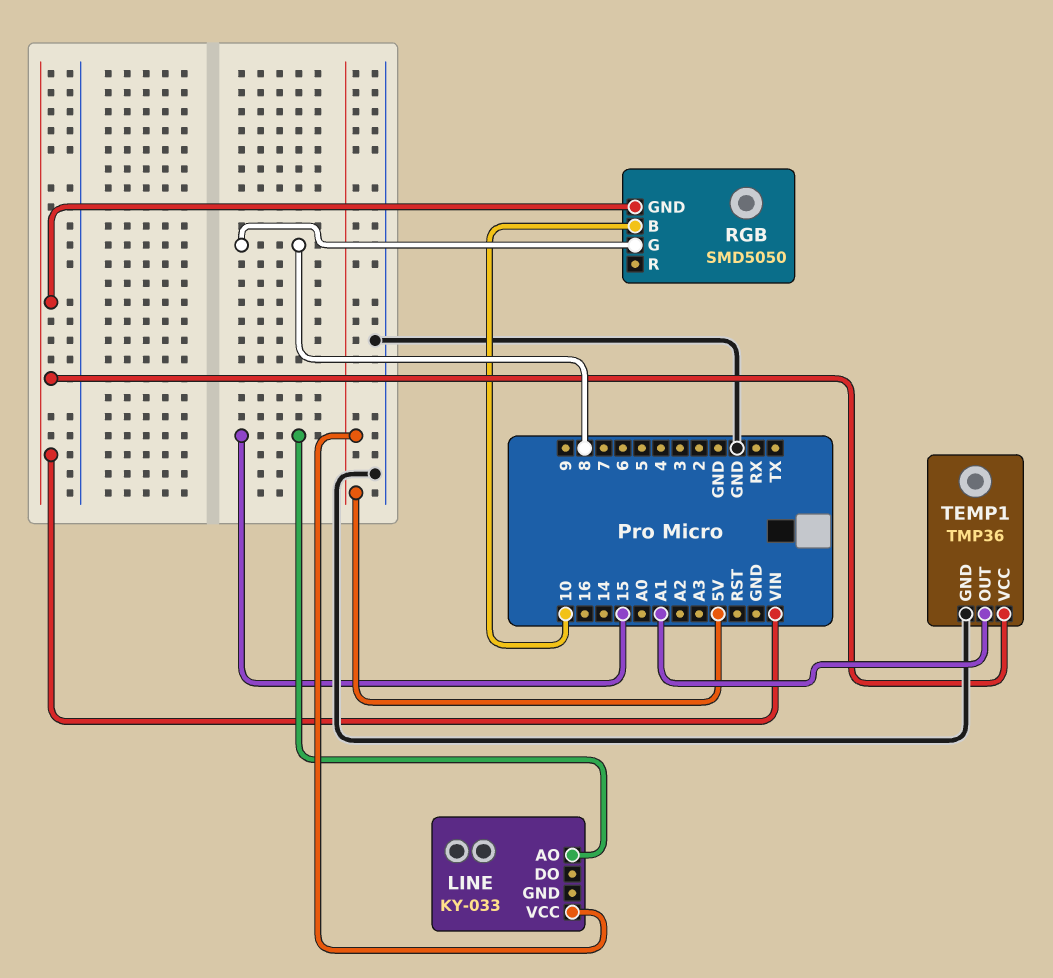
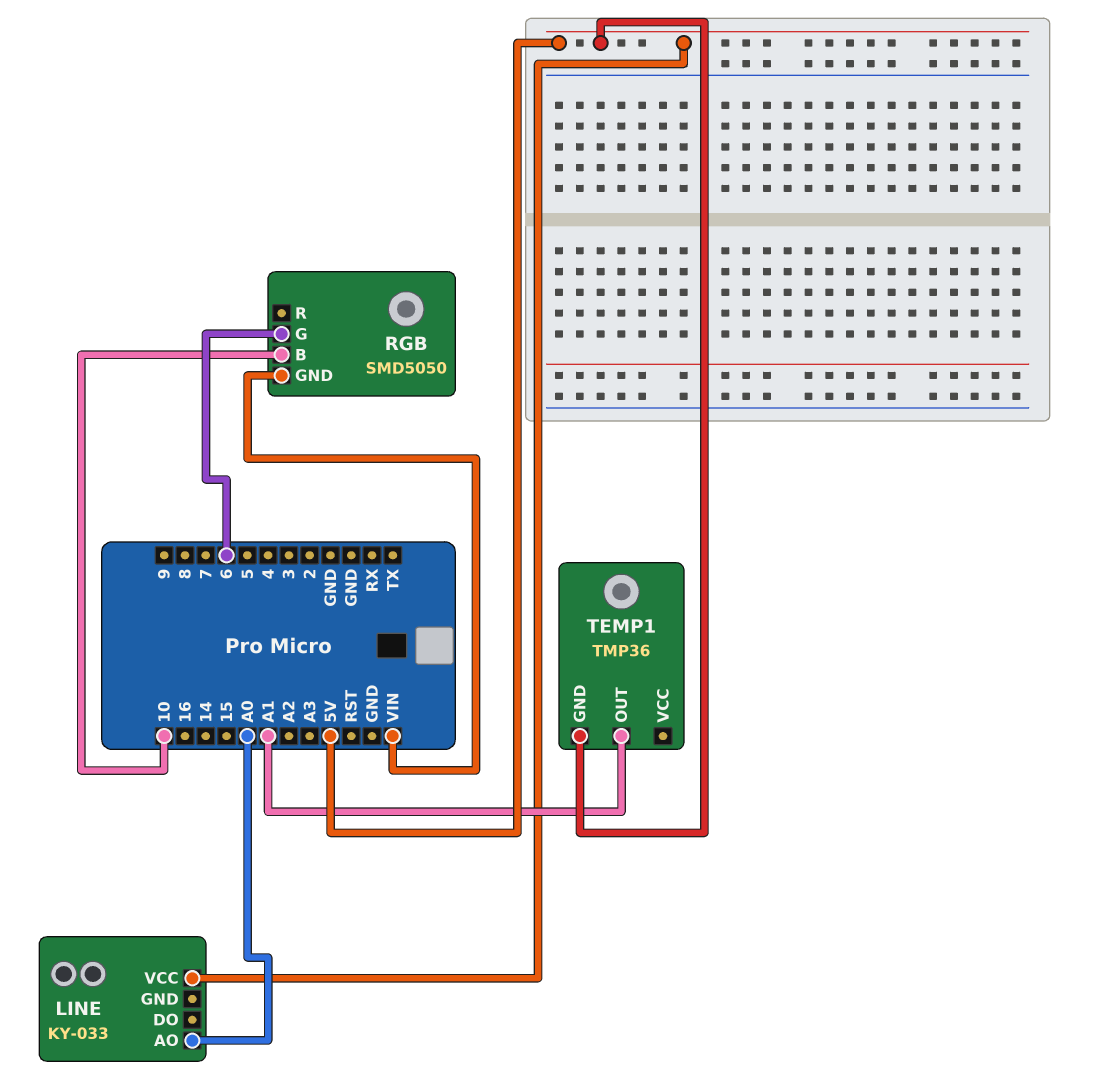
LINE pin AO: 15 -> A0
RGB pin G: 8 -> 6
TEMP1 pin GND: GND -> 5V
TEMP1 pin VCC: VIN -> none

